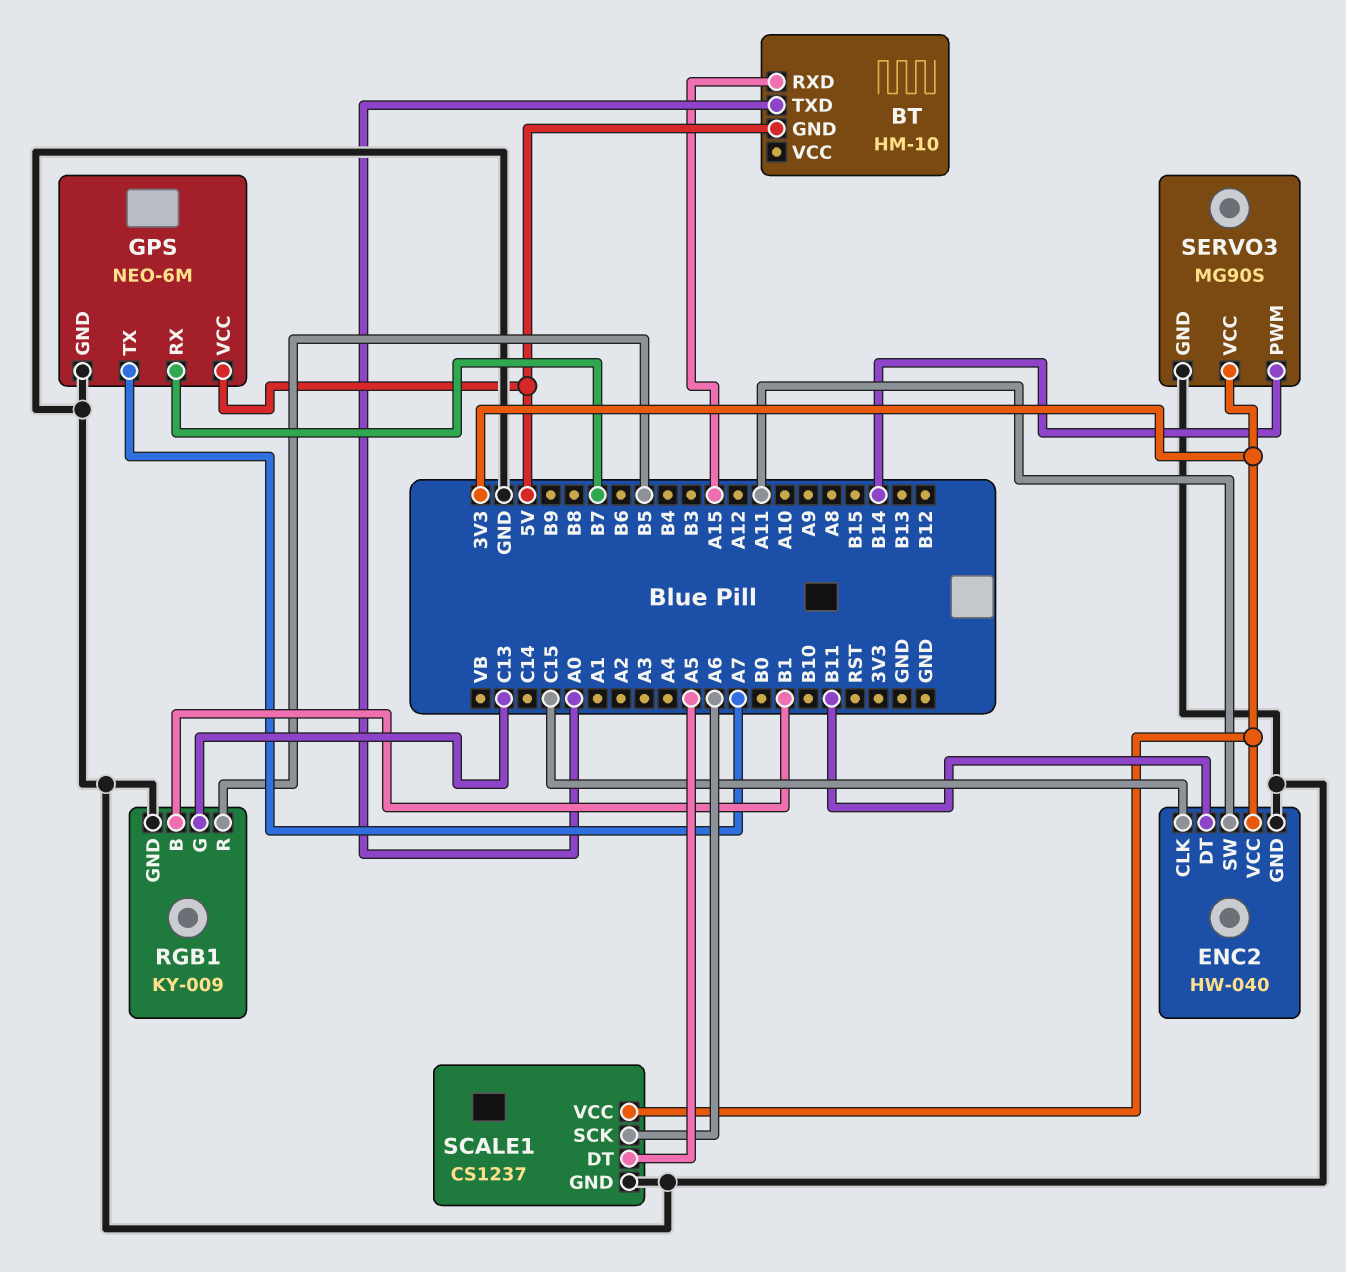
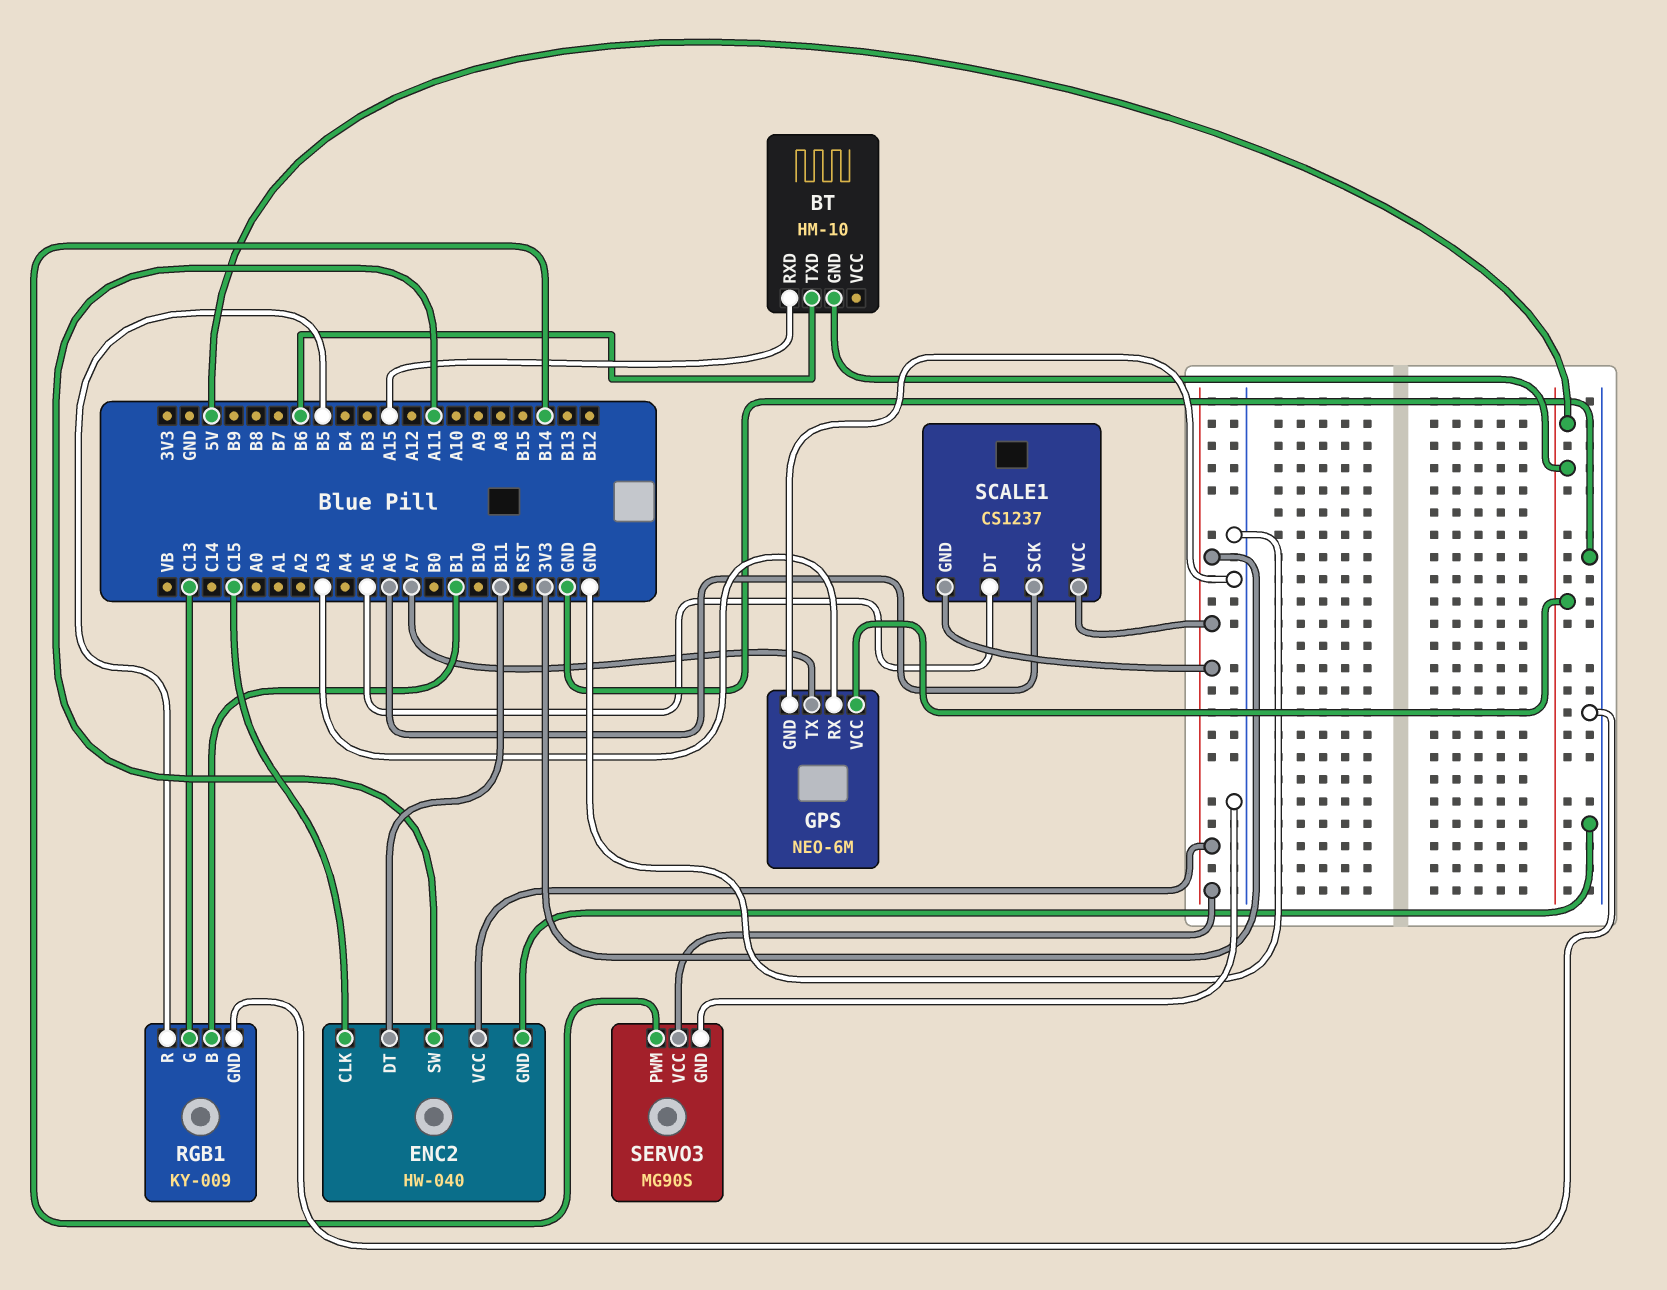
BT pin TXD: A0 -> B6
GPS pin RX: B7 -> A3
SCALE1 pin GND: GND -> 3V3

